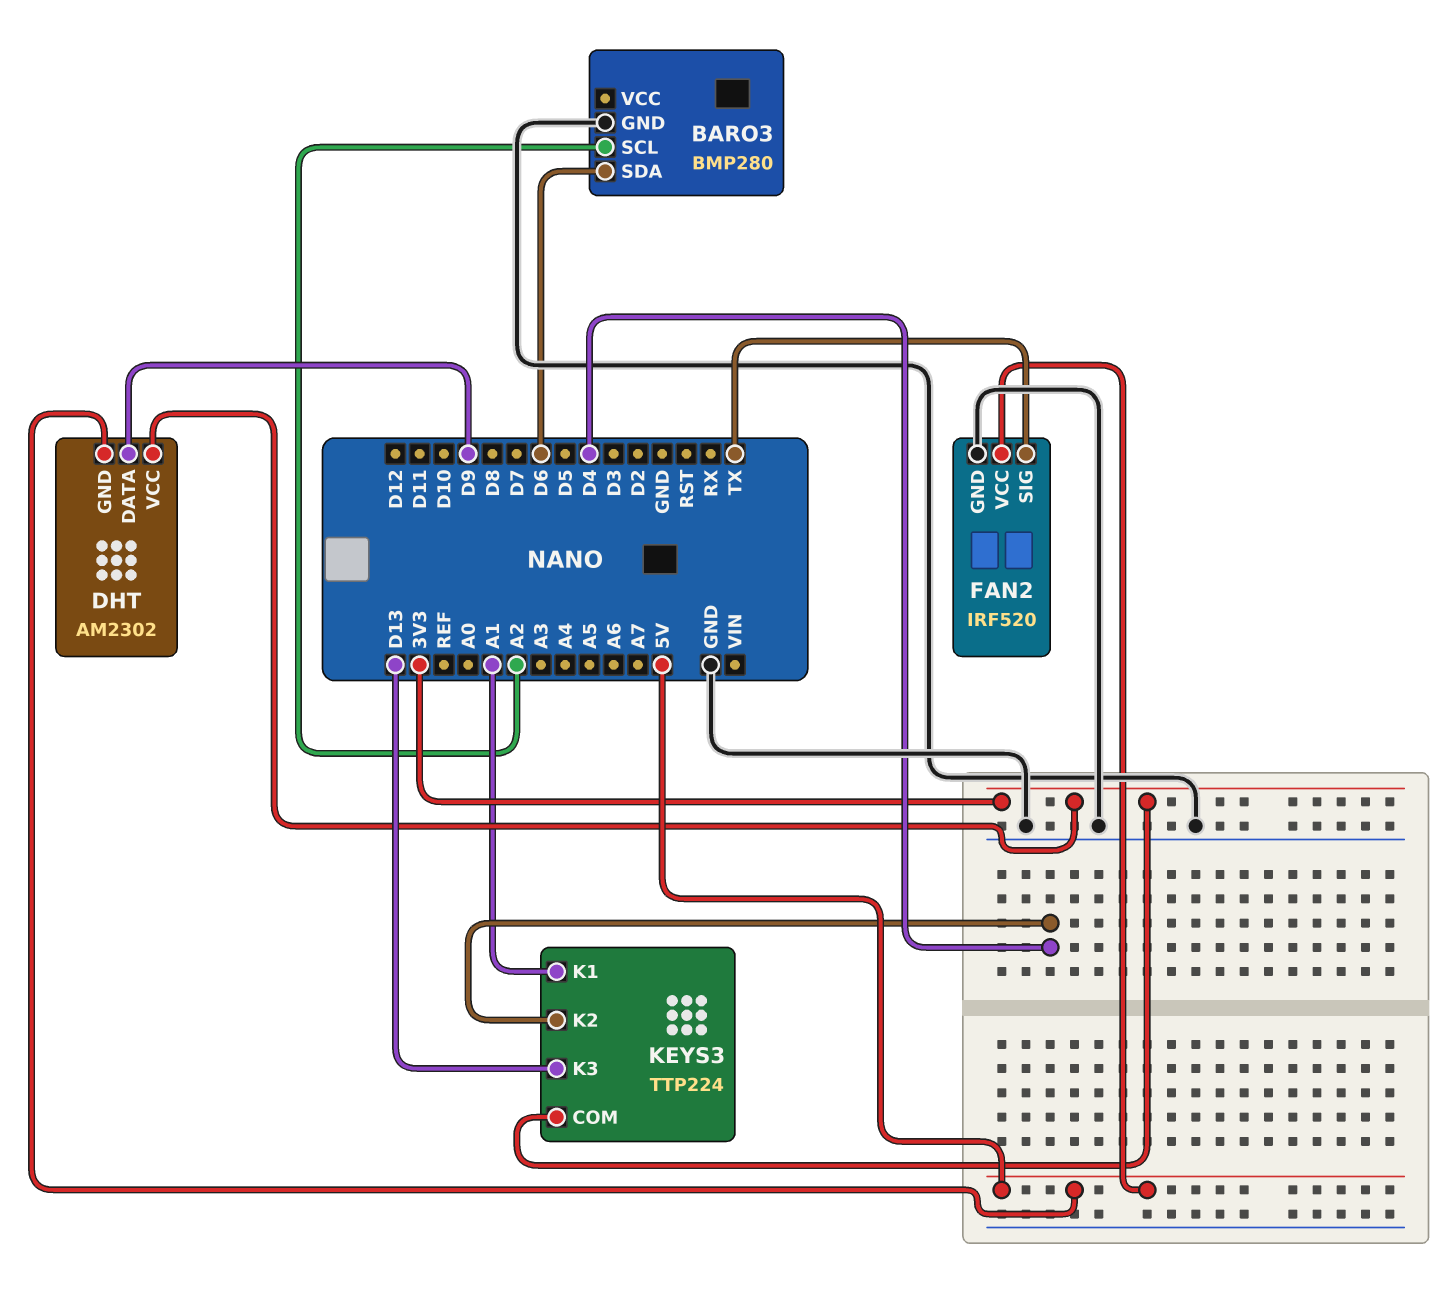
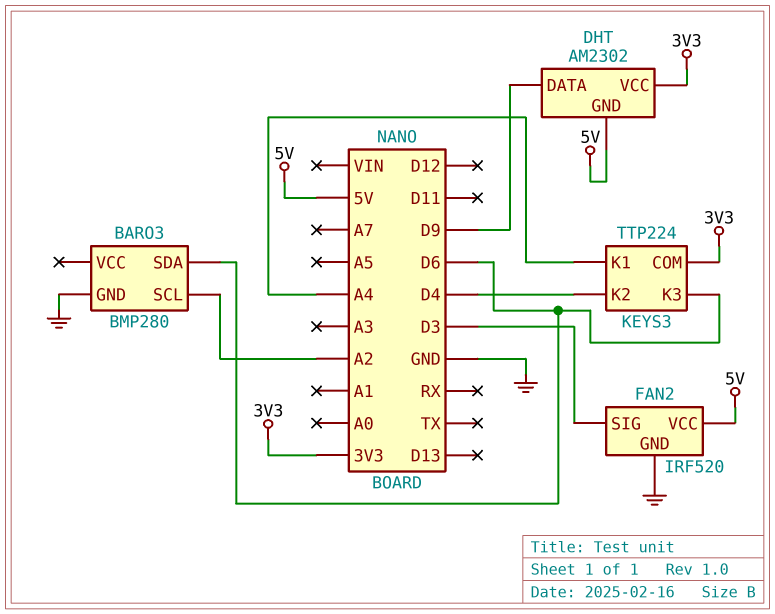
FAN2 pin SIG: TX -> D3
KEYS3 pin K1: A1 -> A4
KEYS3 pin K3: D13 -> D6

